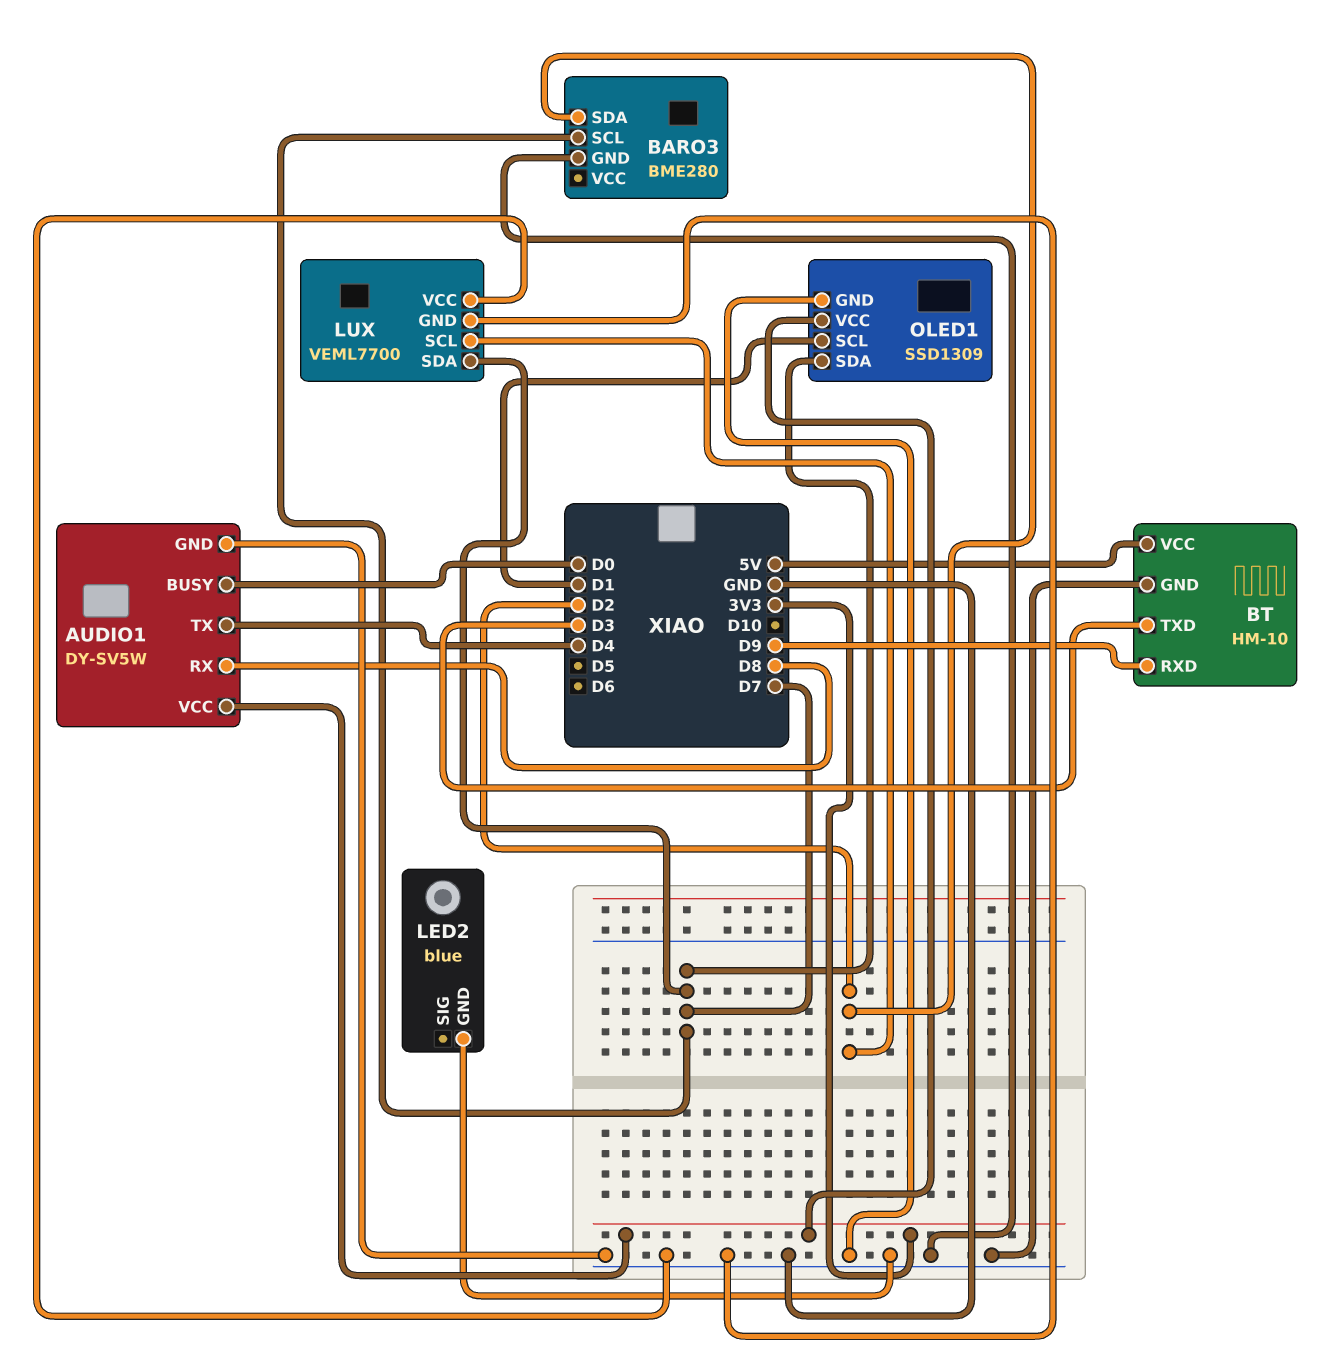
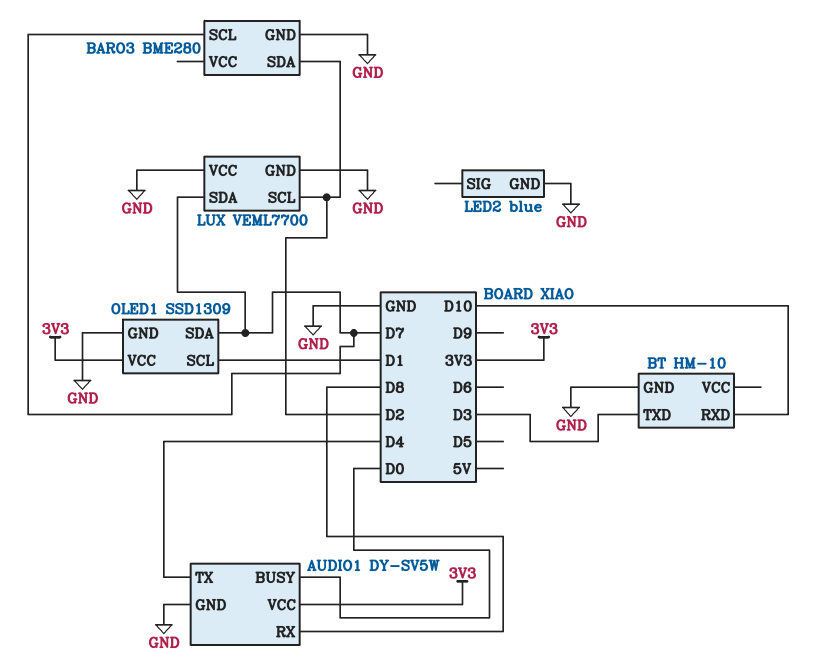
BT pin RXD: D9 -> D10
BT pin VCC: 5V -> none

